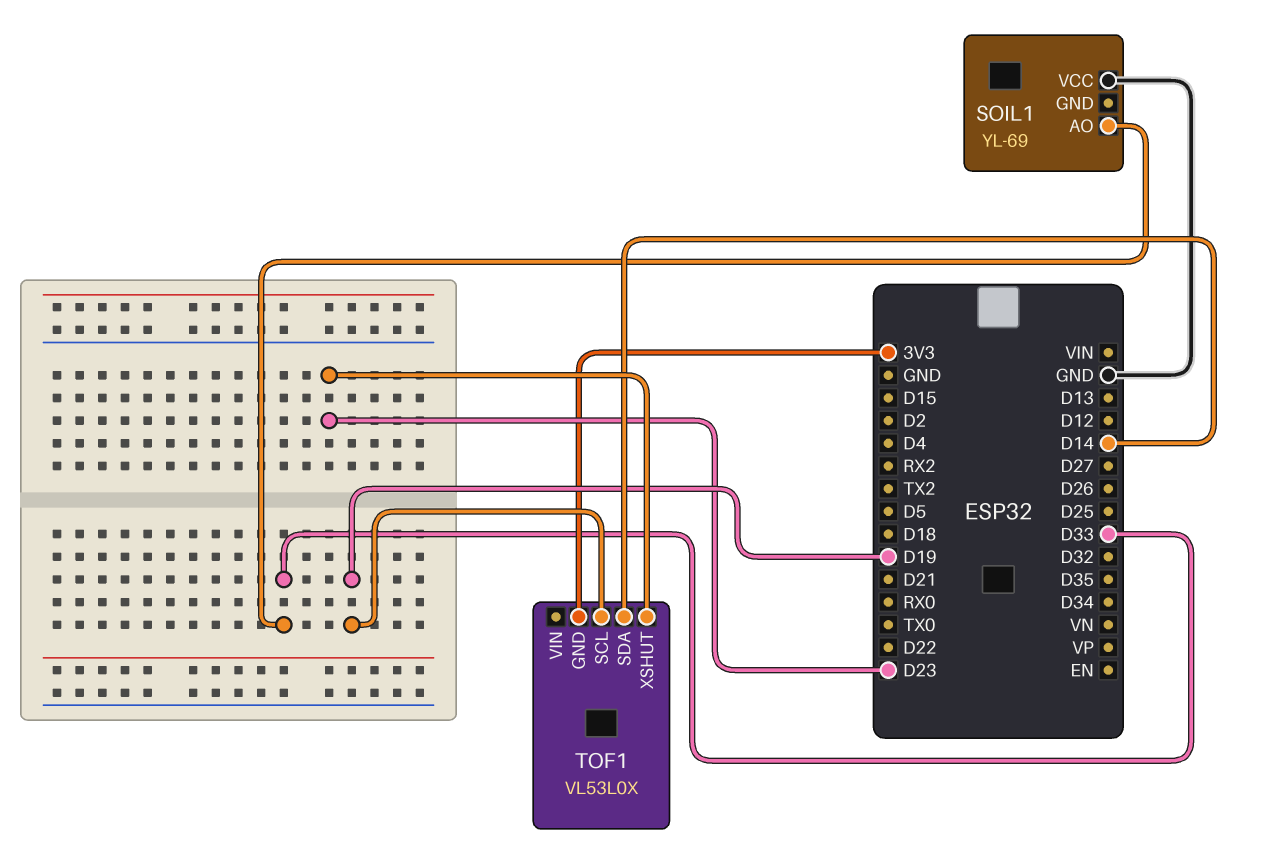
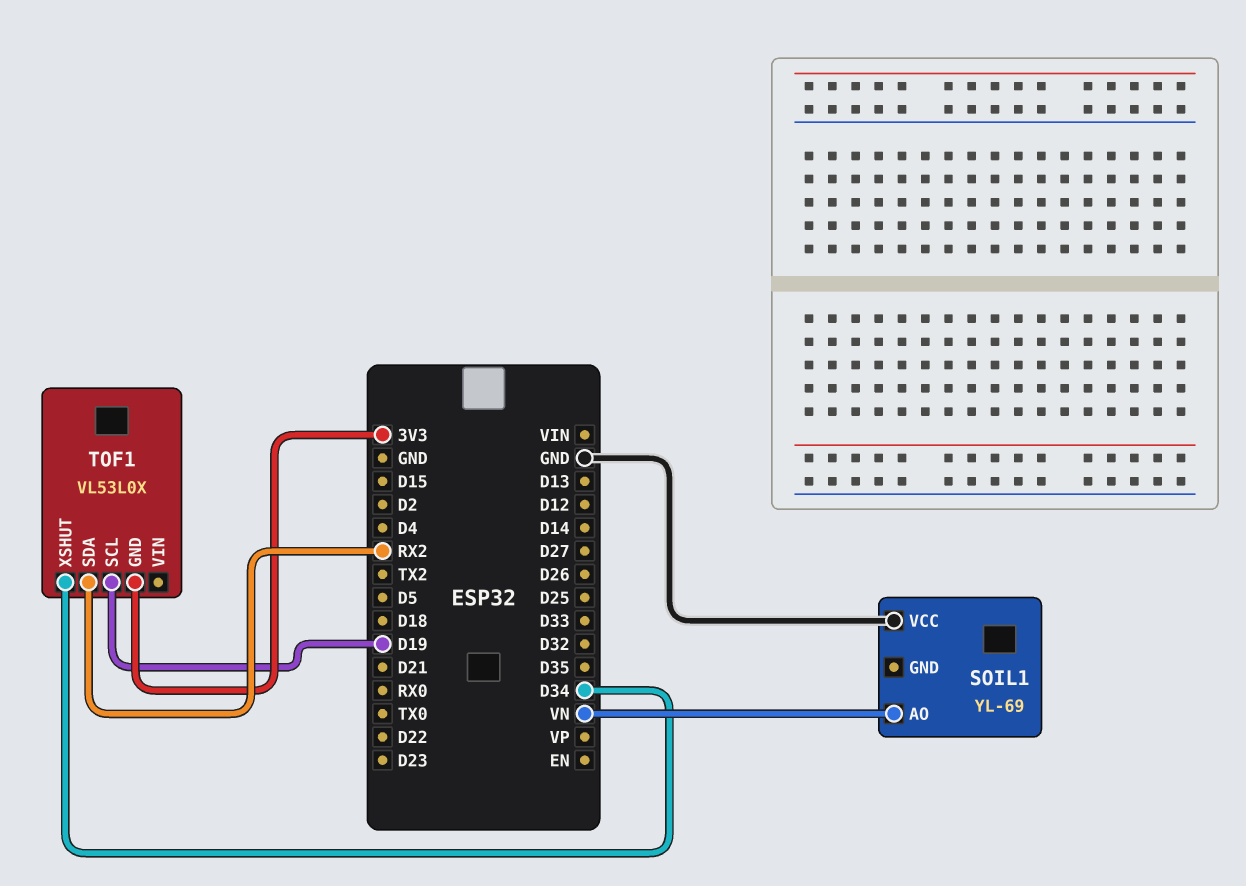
SOIL1 pin AO: D33 -> VN
TOF1 pin SDA: D14 -> RX2
TOF1 pin XSHUT: D23 -> D34

